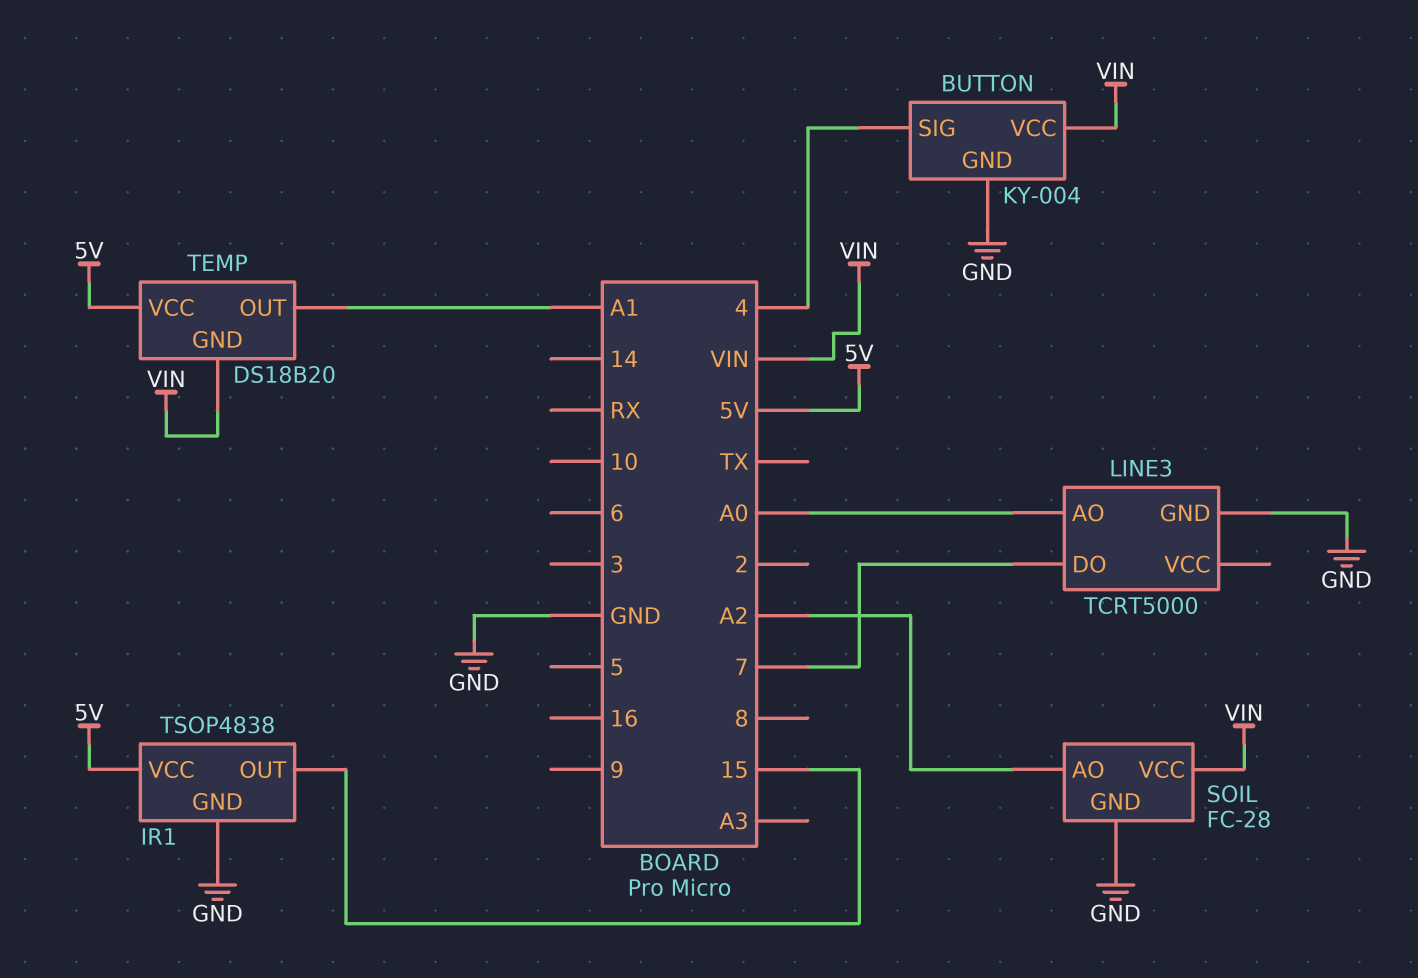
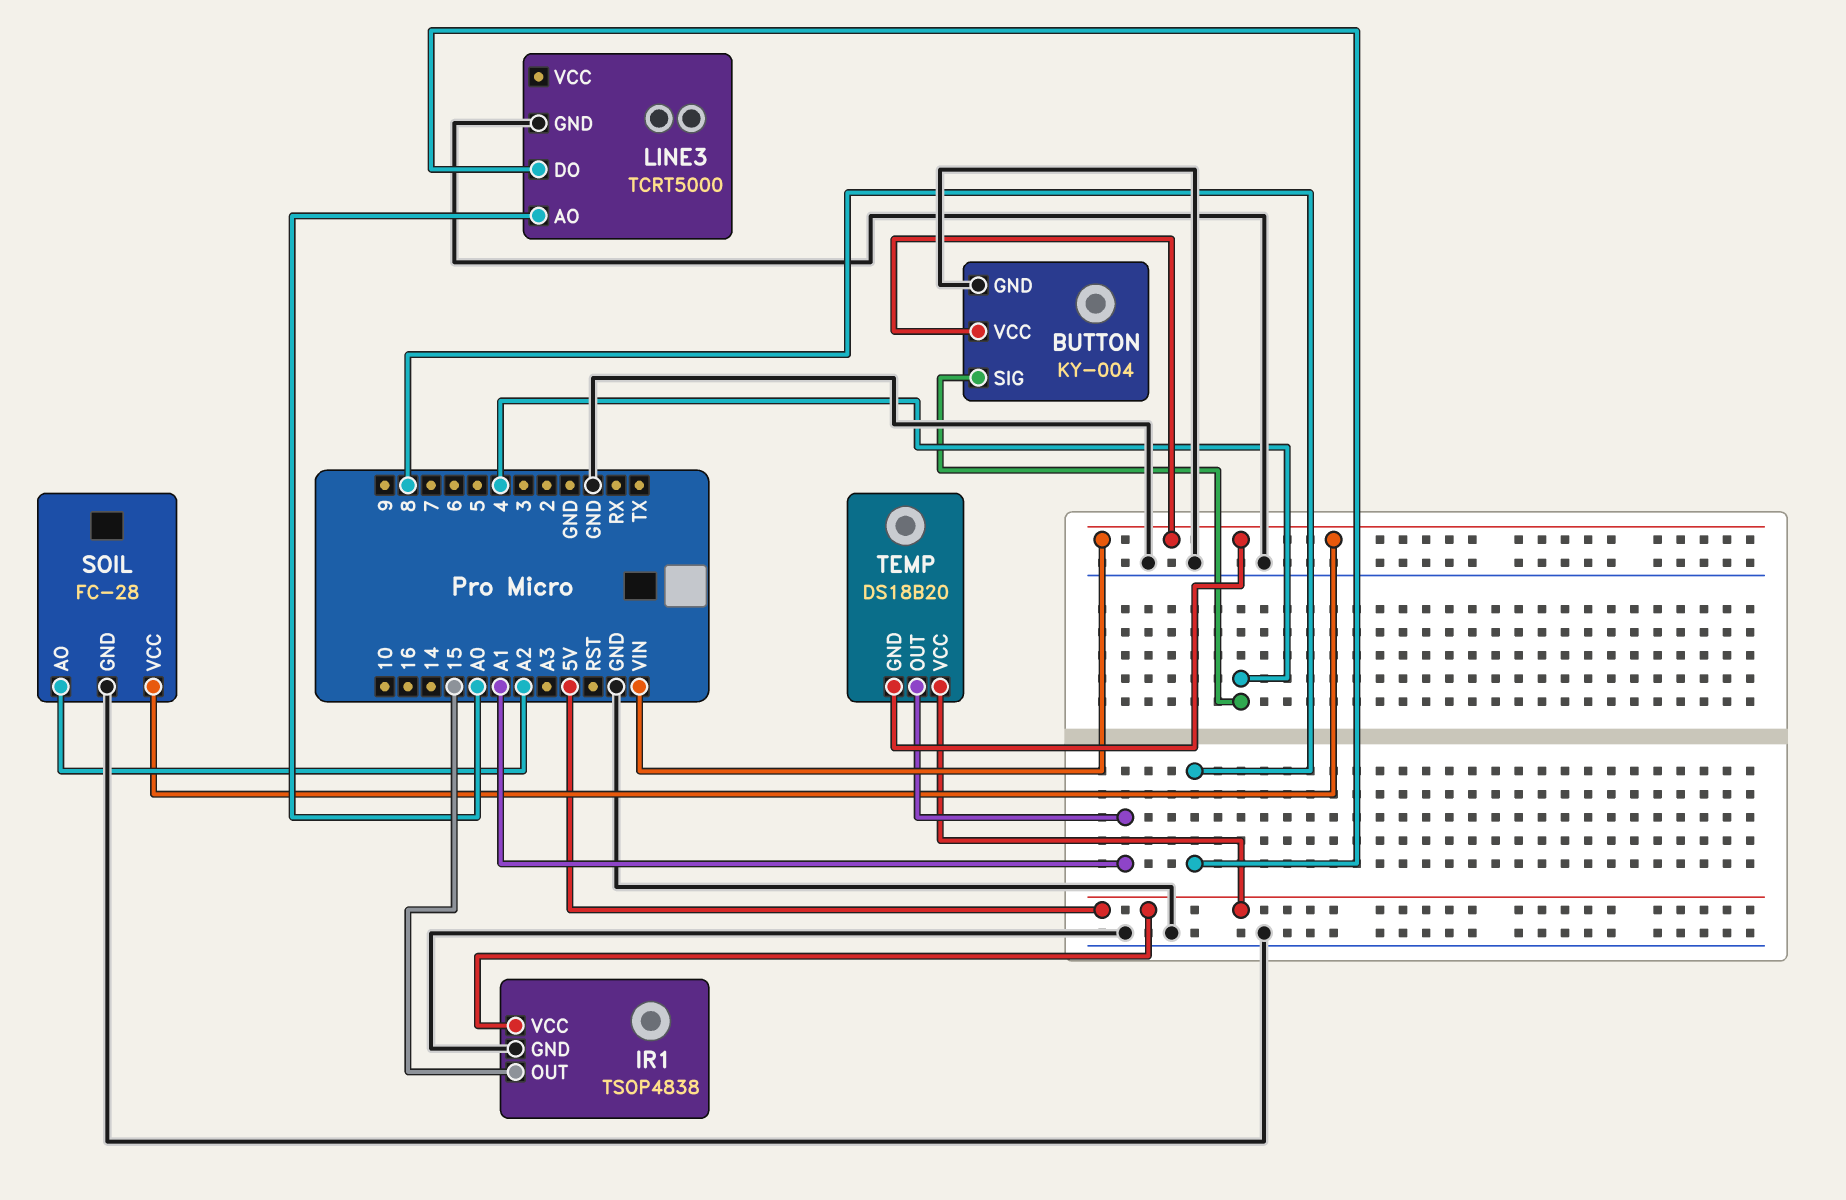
LINE3 pin DO: 7 -> 8

